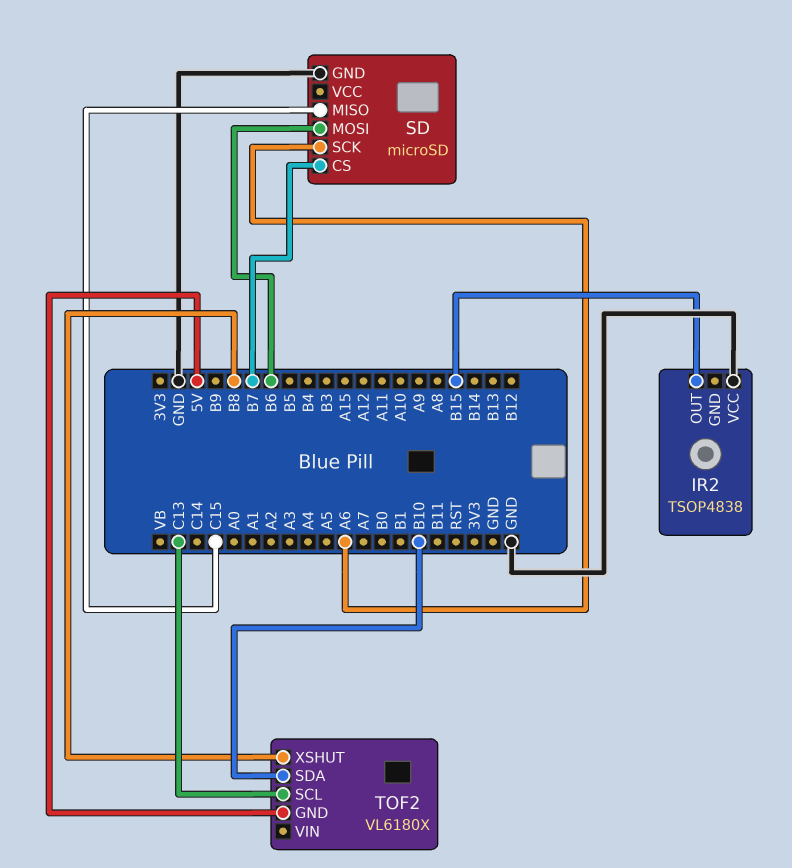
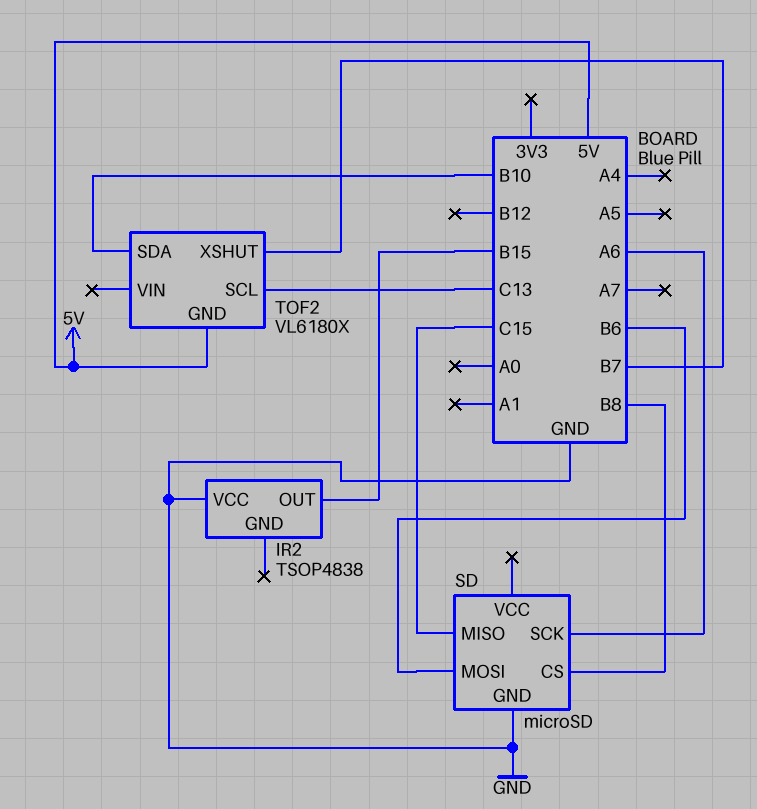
SD pin CS: B7 -> B8
TOF2 pin XSHUT: B8 -> B7

